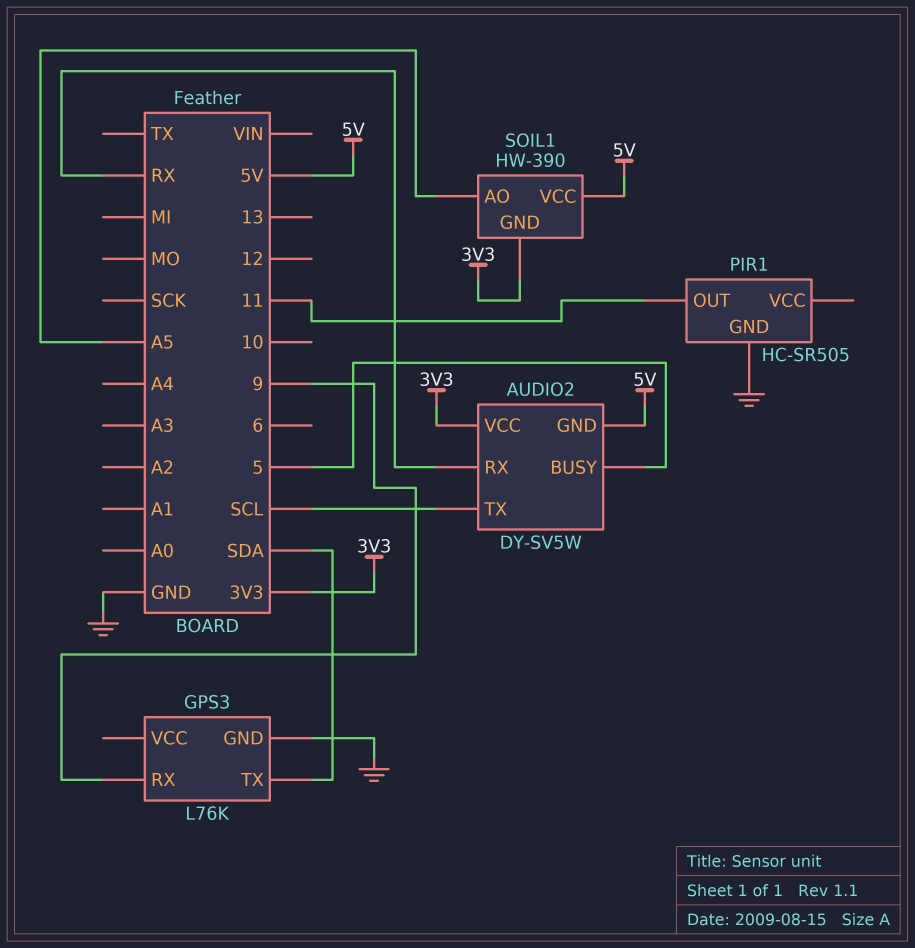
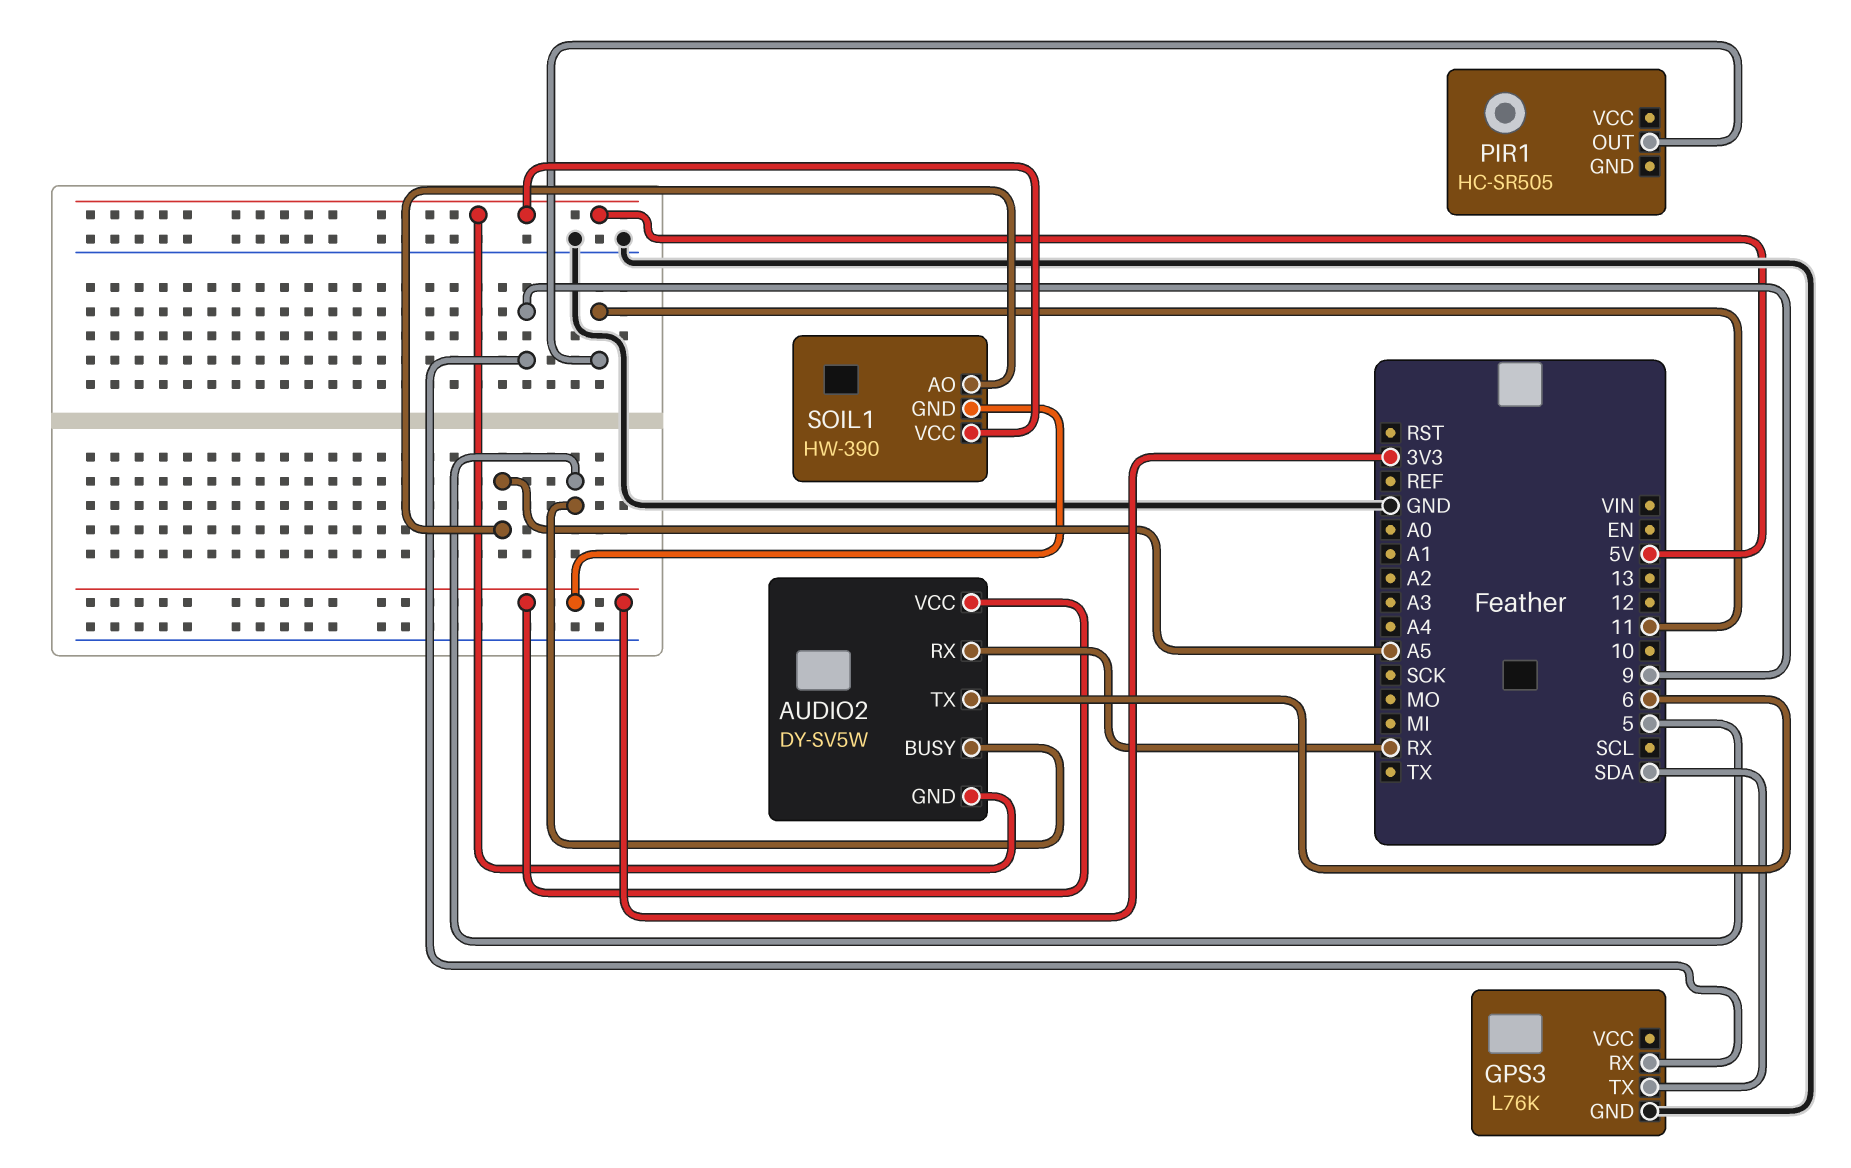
AUDIO2 pin TX: SCL -> 6
PIR1 pin GND: GND -> none

